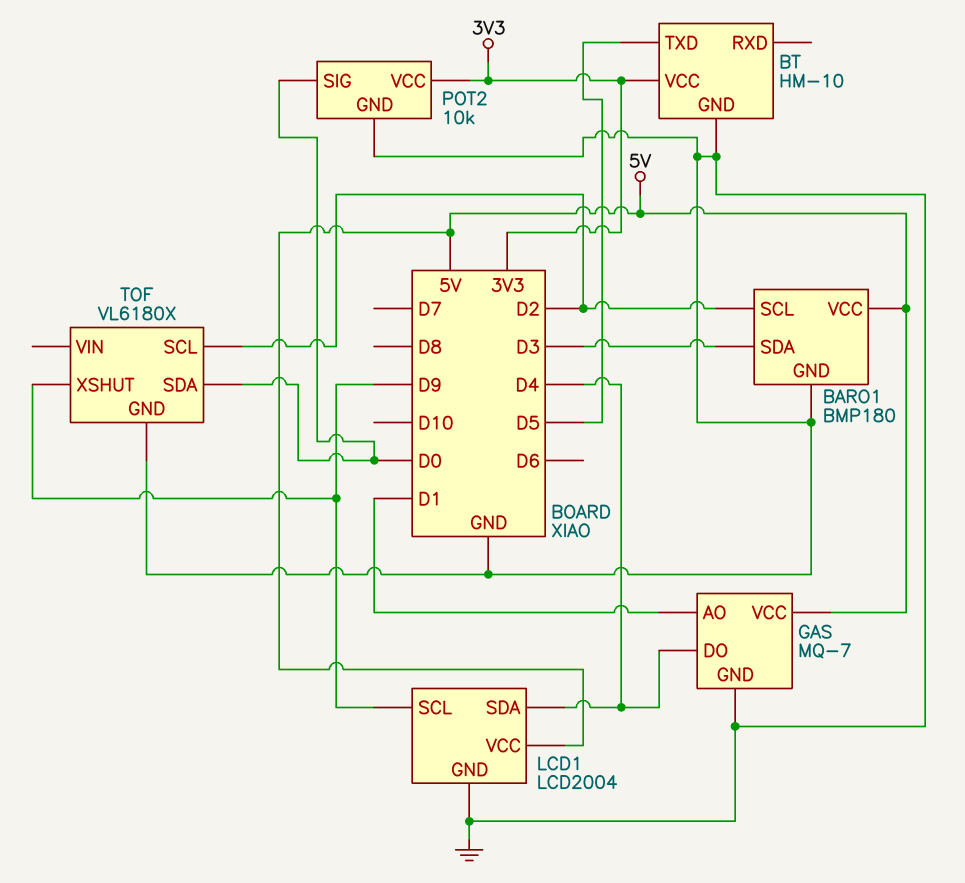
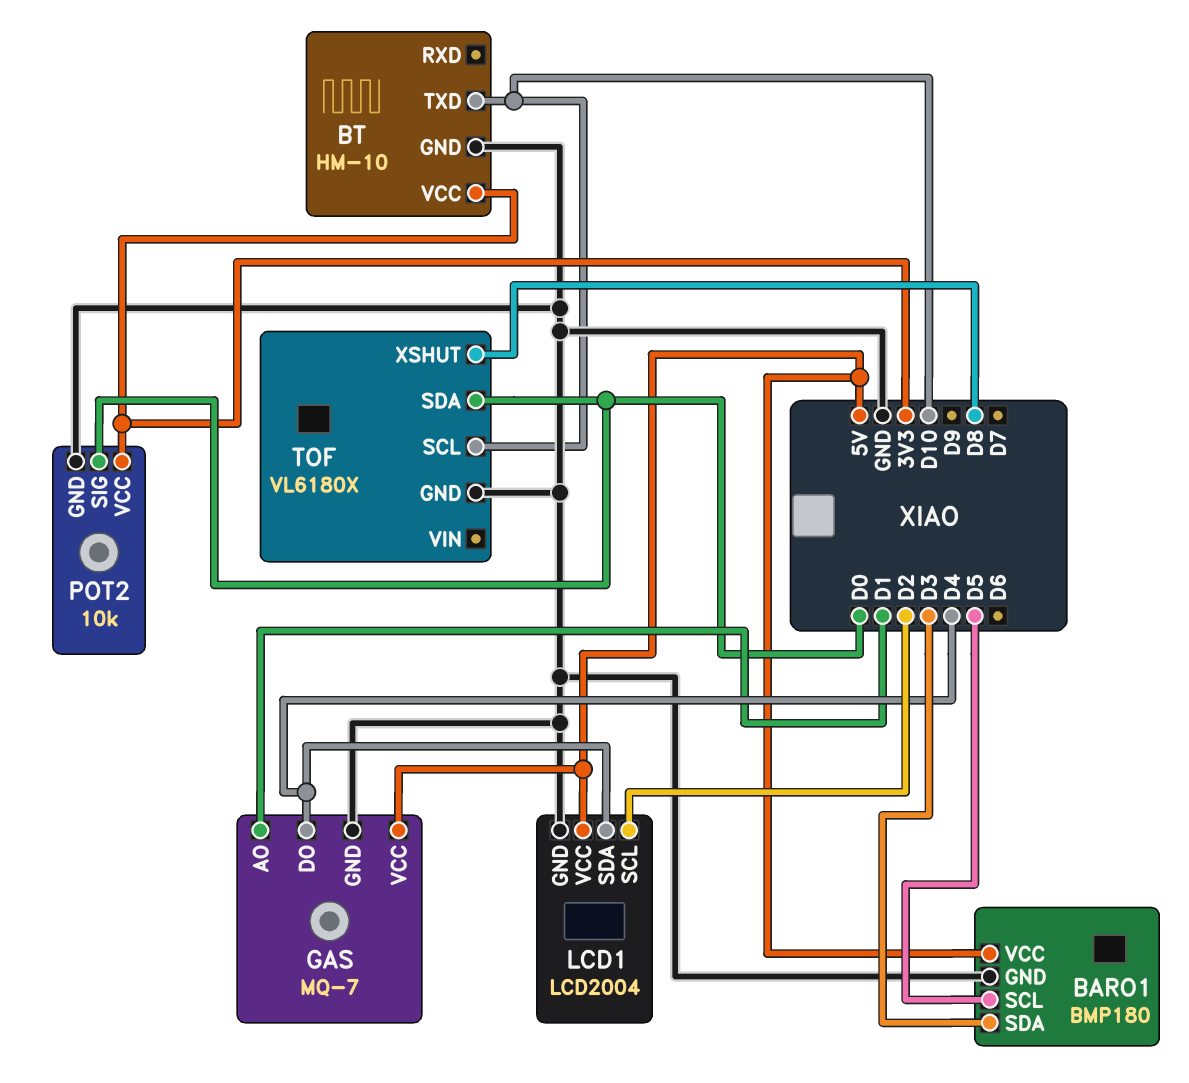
BARO1 pin SCL: D2 -> D5
BT pin TXD: D5 -> D10
LCD1 pin SCL: D9 -> D2
TOF pin SCL: D2 -> D10
TOF pin XSHUT: D9 -> D8

